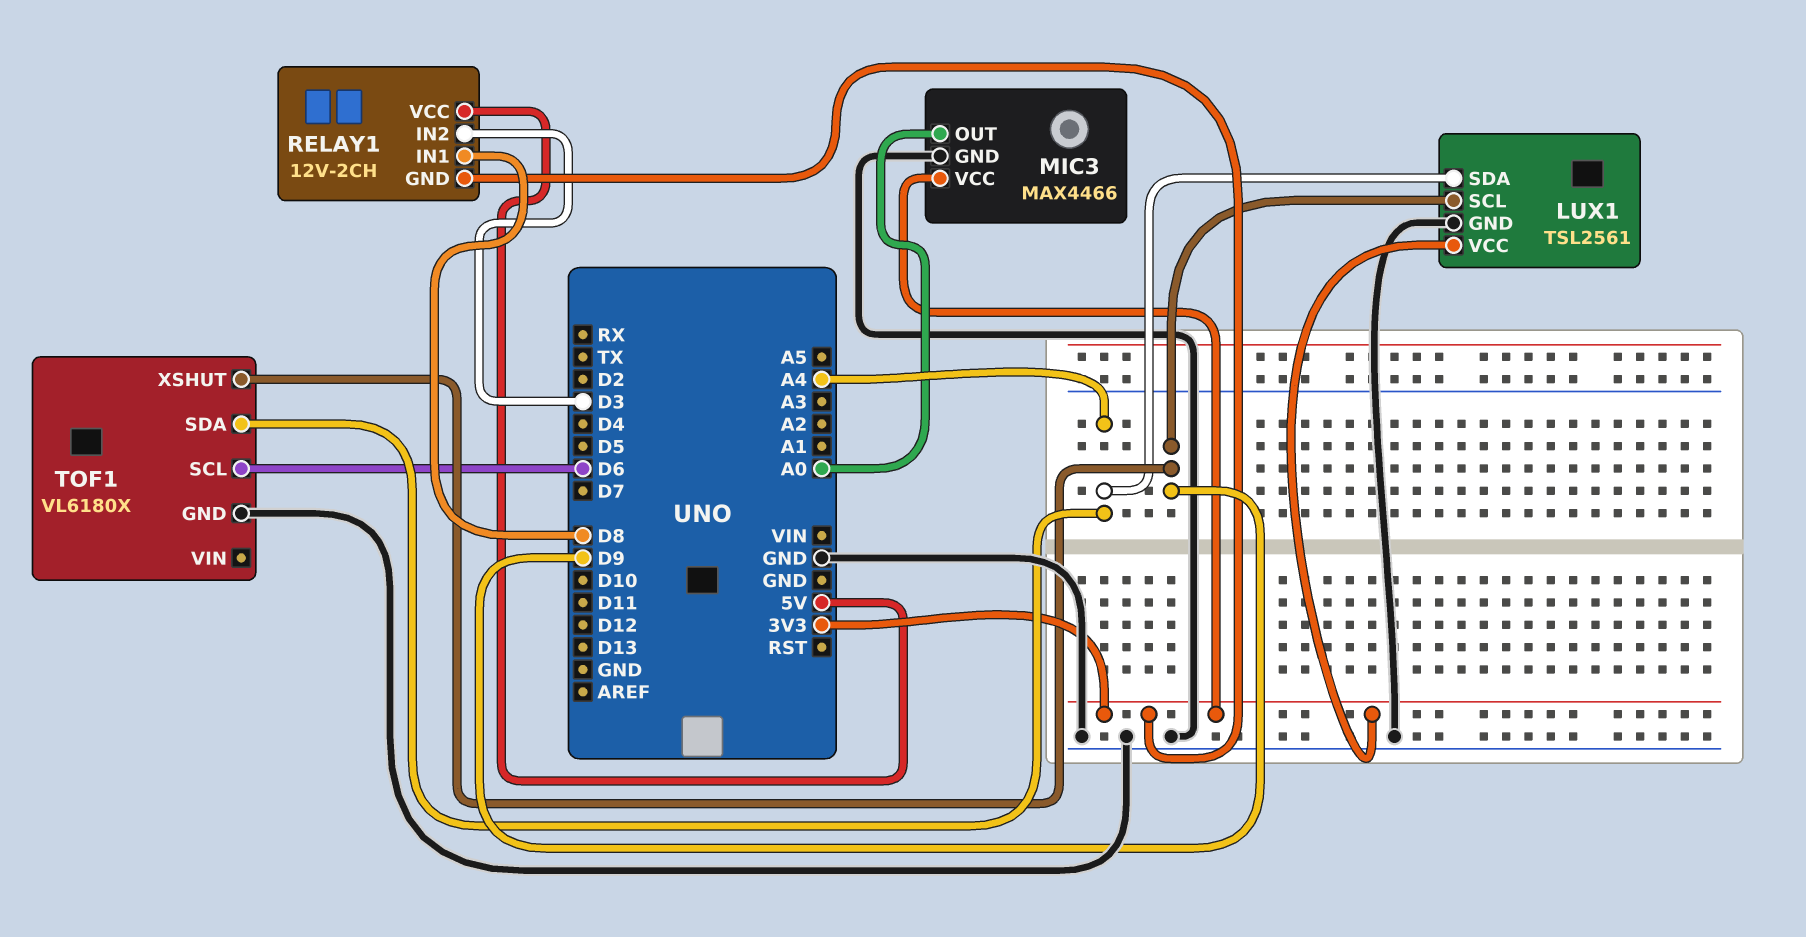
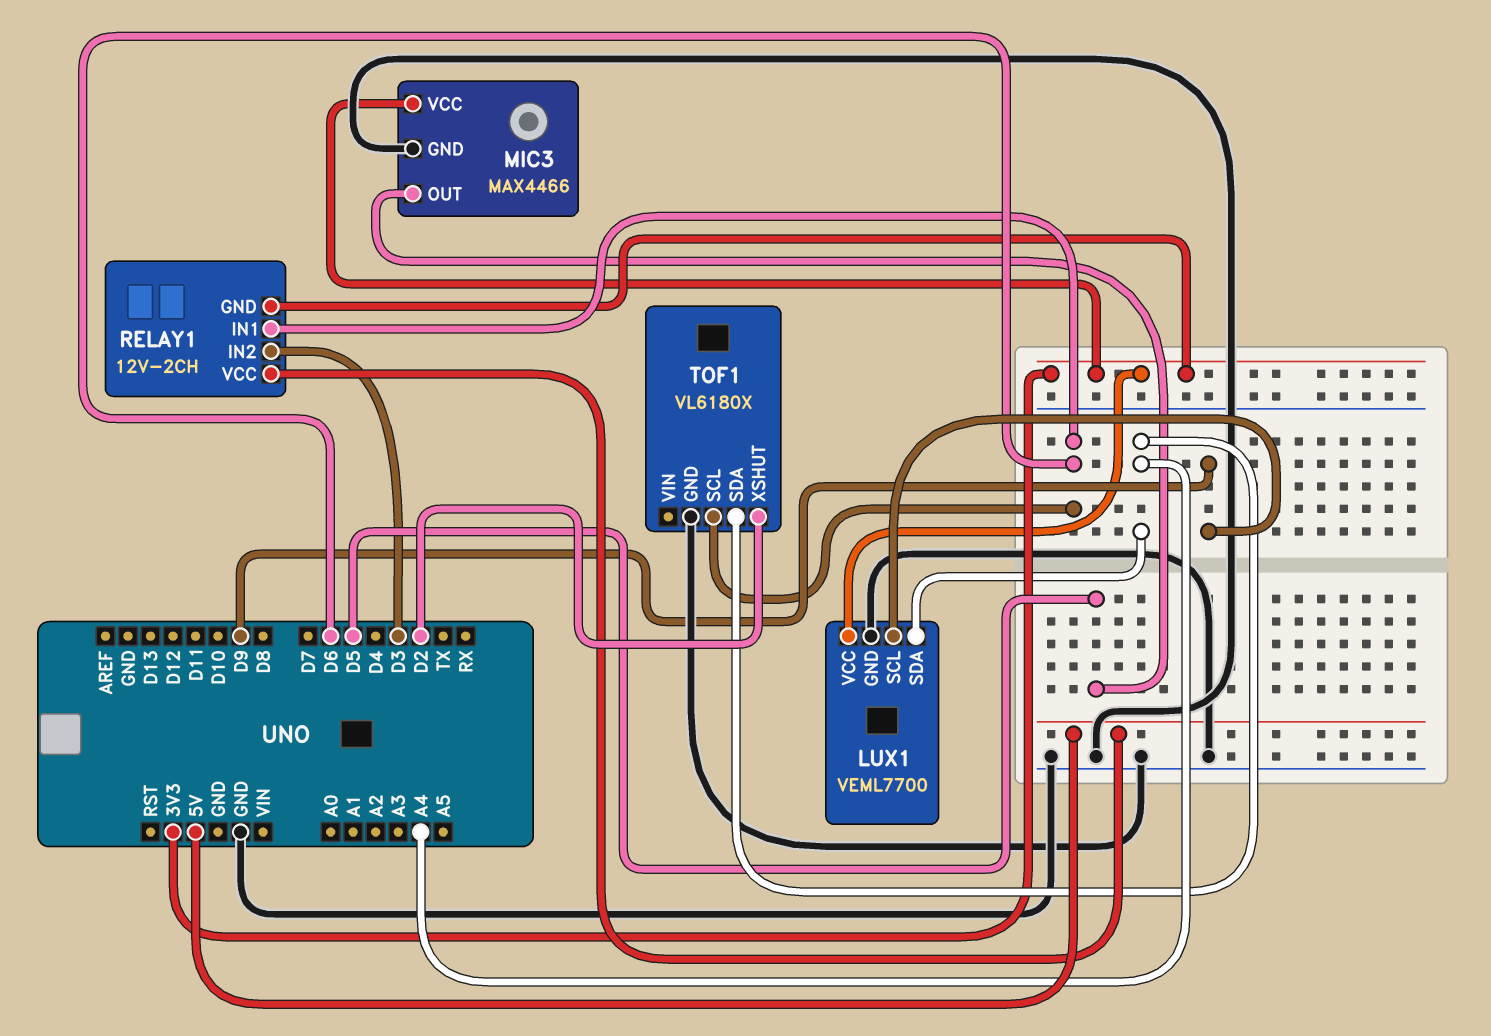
LUX1: TSL2561 -> VEML7700
MIC3 pin OUT: A0 -> D5
RELAY1 pin IN1: D8 -> D6
TOF1 pin XSHUT: D9 -> D2

